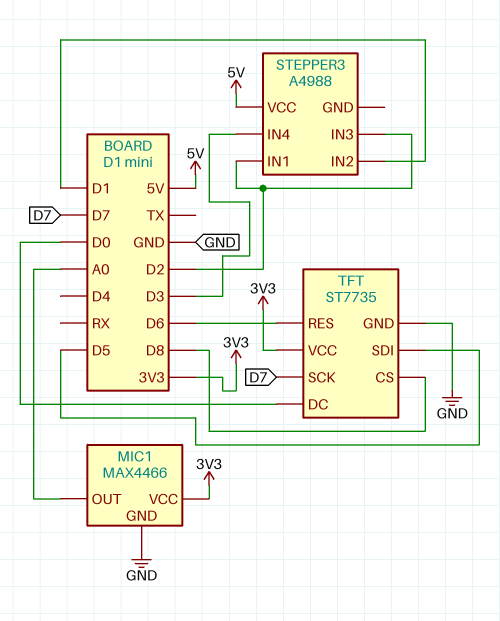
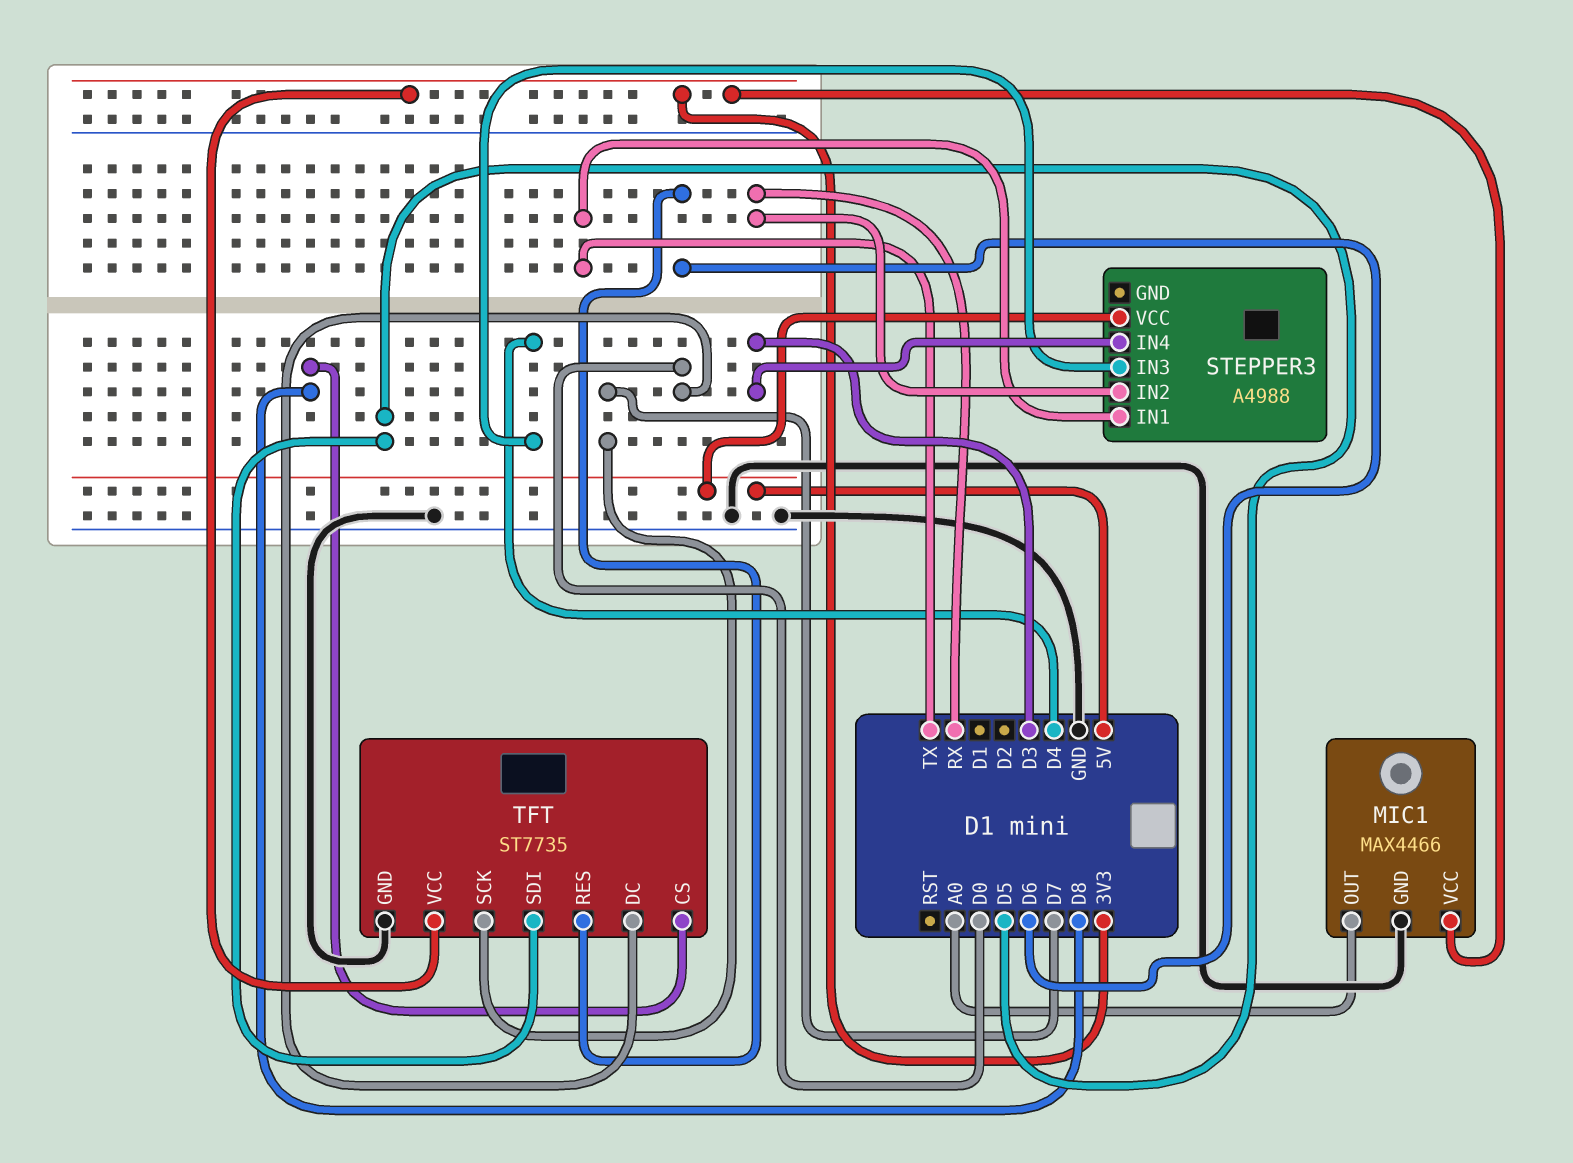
STEPPER3 pin IN1: D2 -> TX
STEPPER3 pin IN2: D1 -> RX
STEPPER3 pin IN3: D2 -> D4

